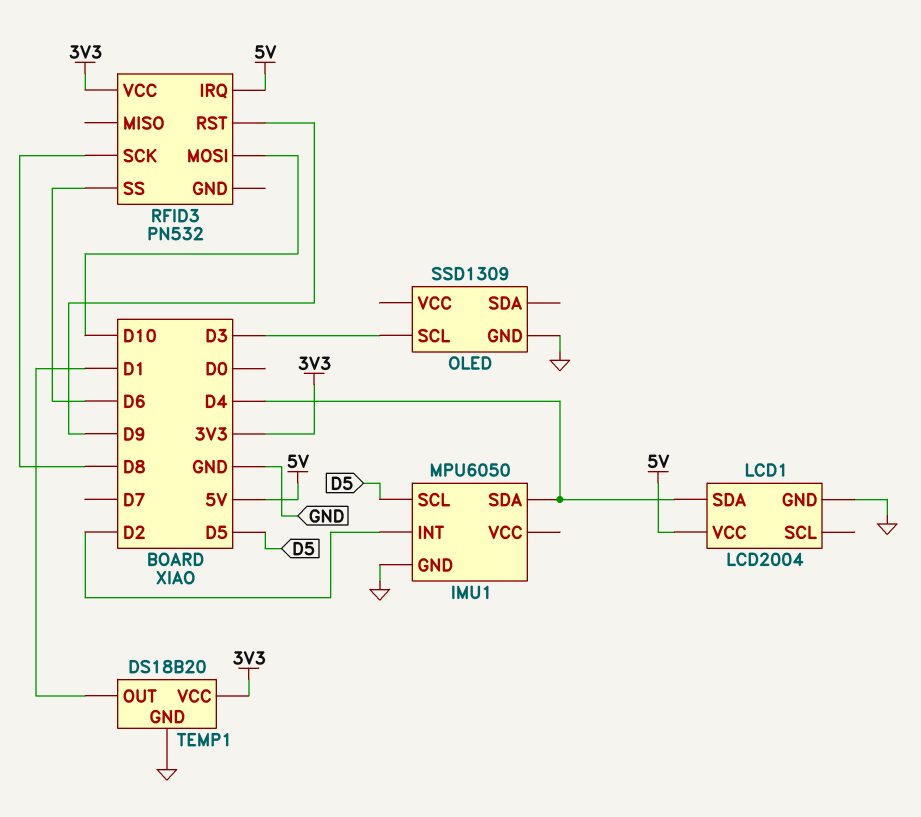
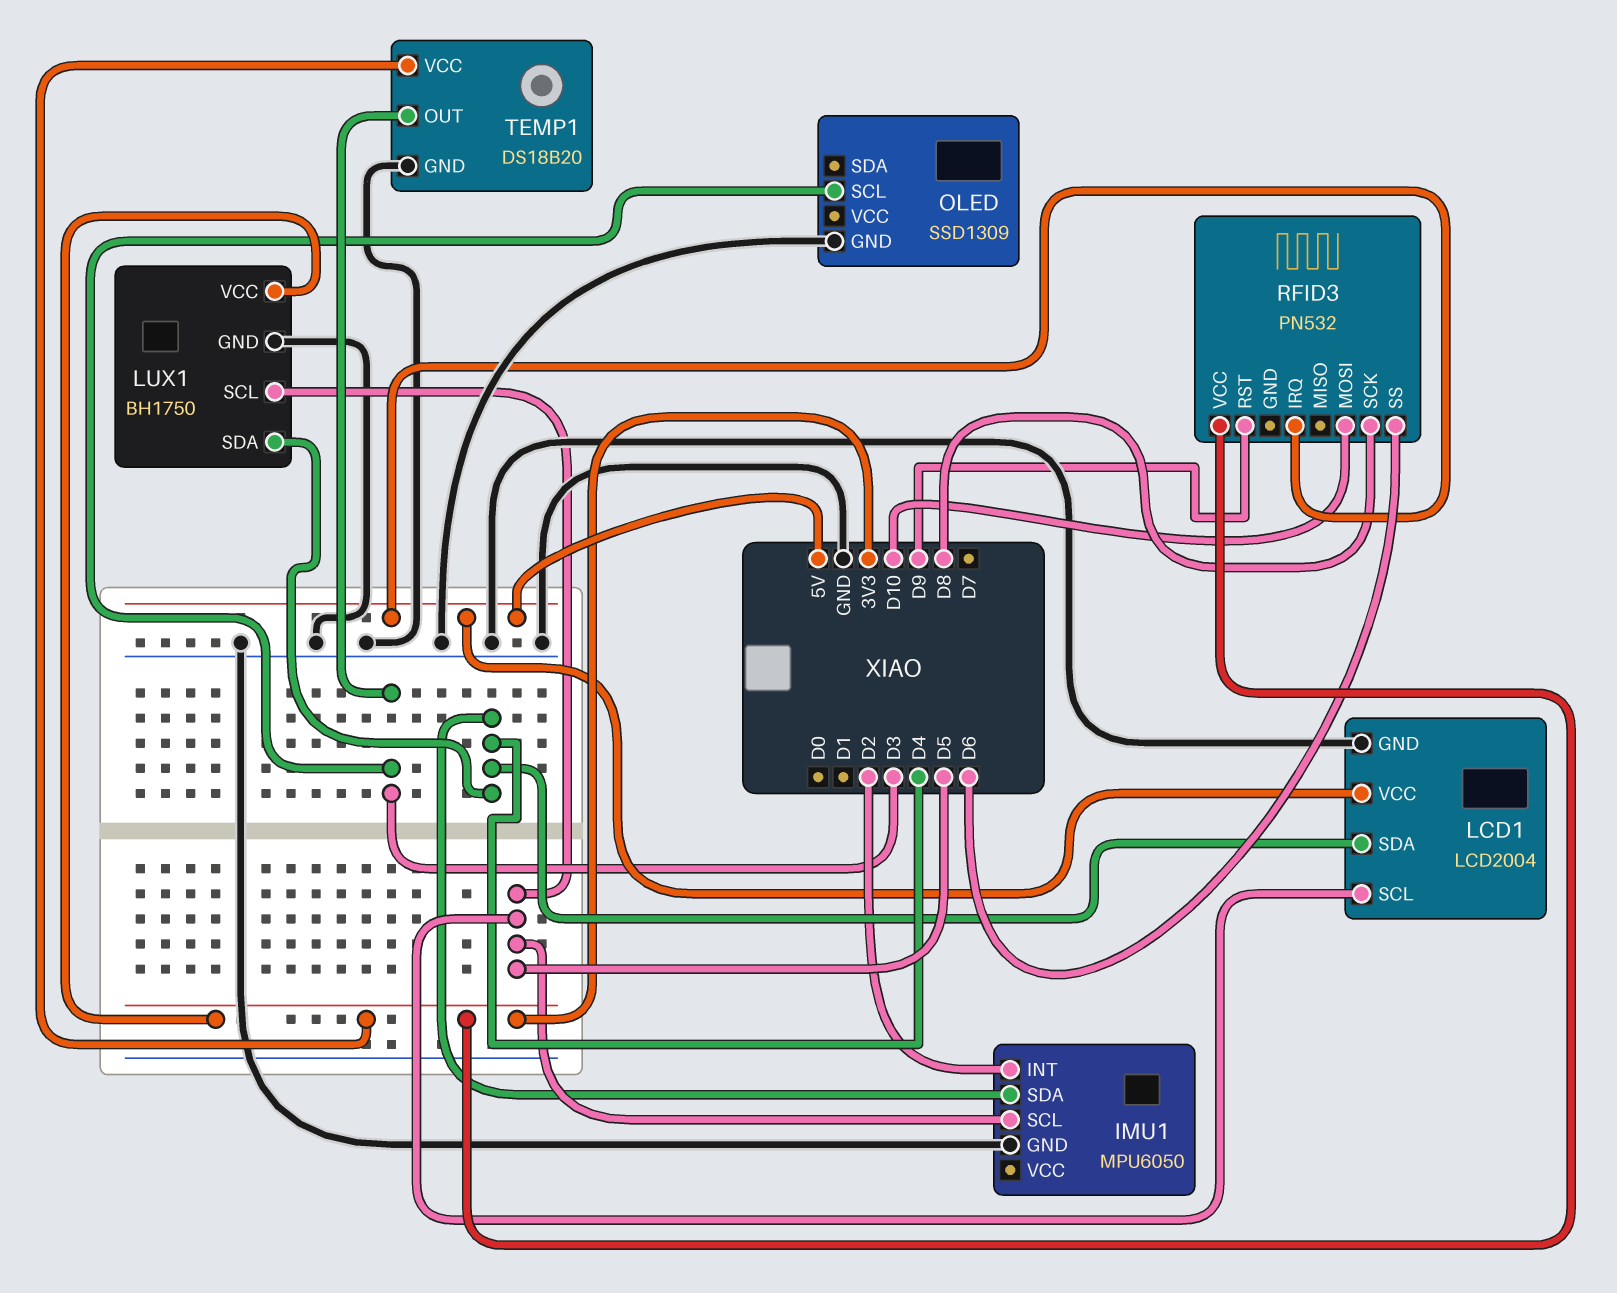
LCD1 pin SCL: none -> D5
LUX1: none -> BH1750
LUX1 pin GND: none -> GND
LUX1 pin SCL: none -> D5
LUX1 pin SDA: none -> D4
LUX1 pin VCC: none -> 3V3
TEMP1 pin OUT: D1 -> D3

